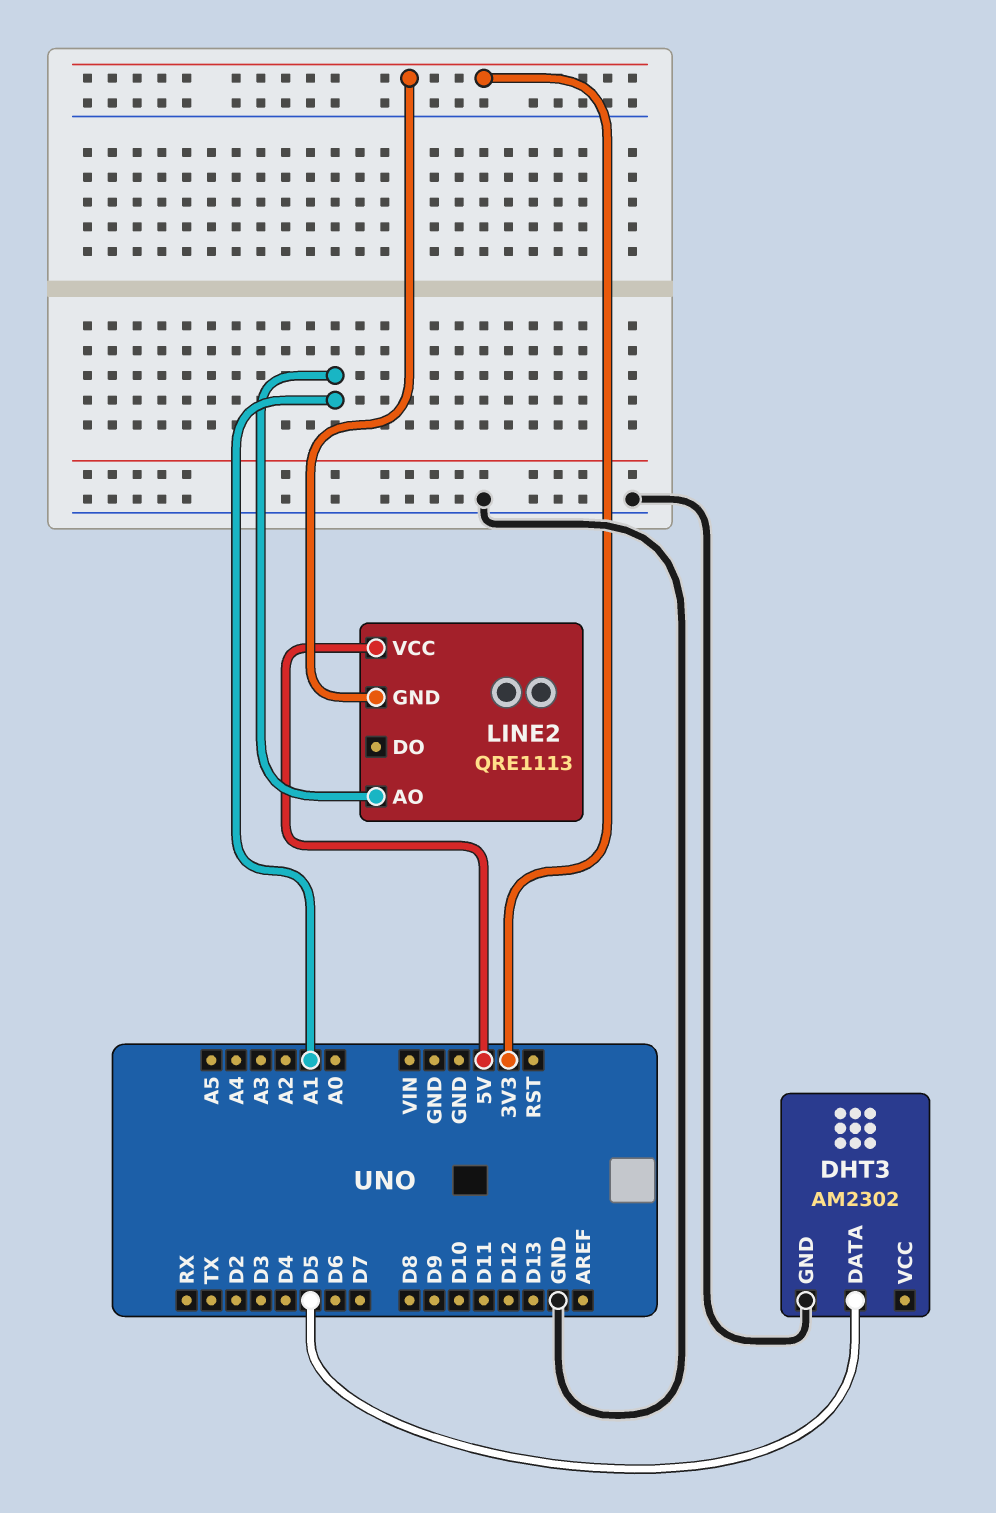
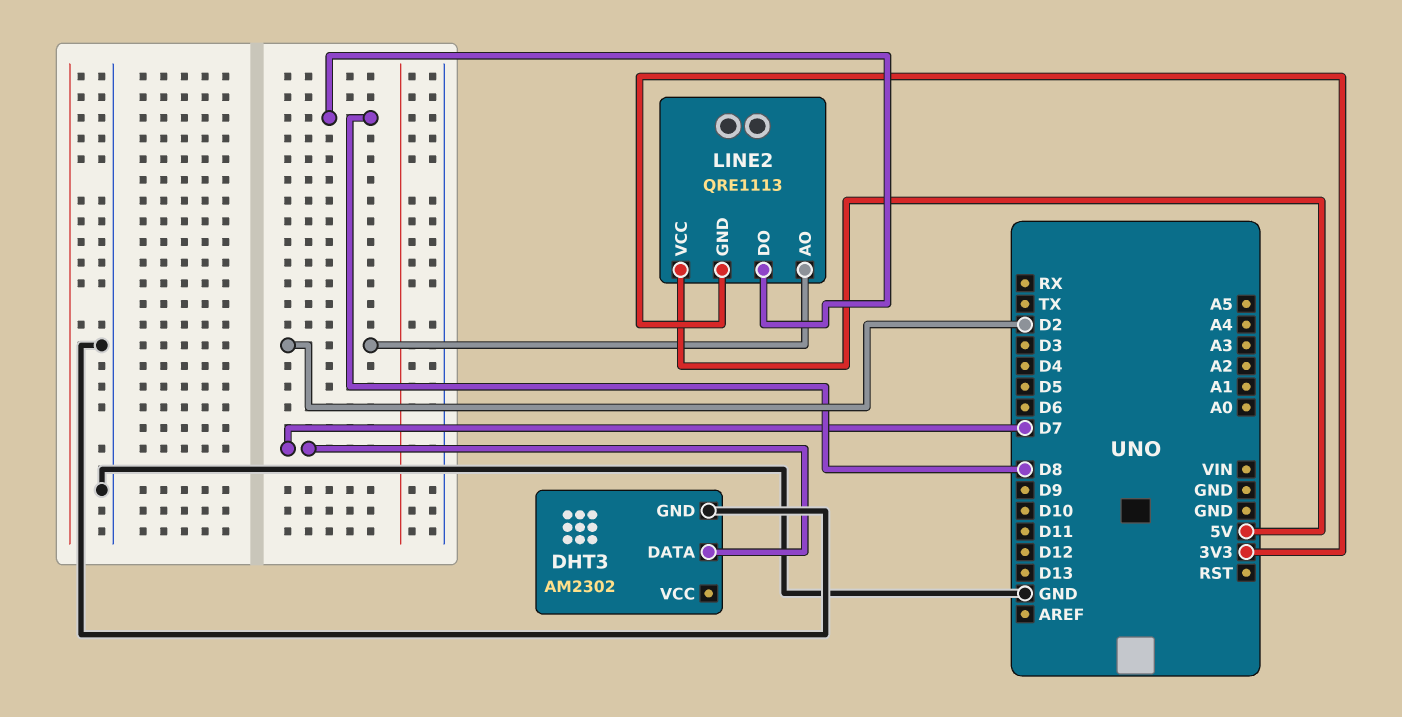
DHT3 pin DATA: D5 -> D7
LINE2 pin AO: A1 -> D2
LINE2 pin DO: none -> D8

